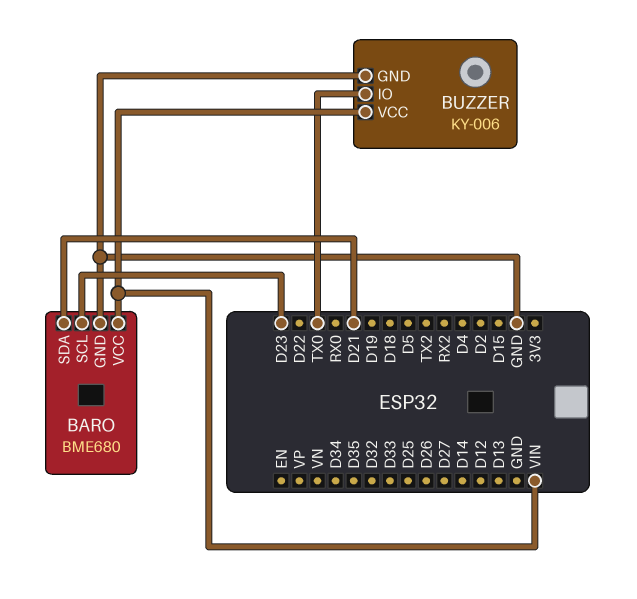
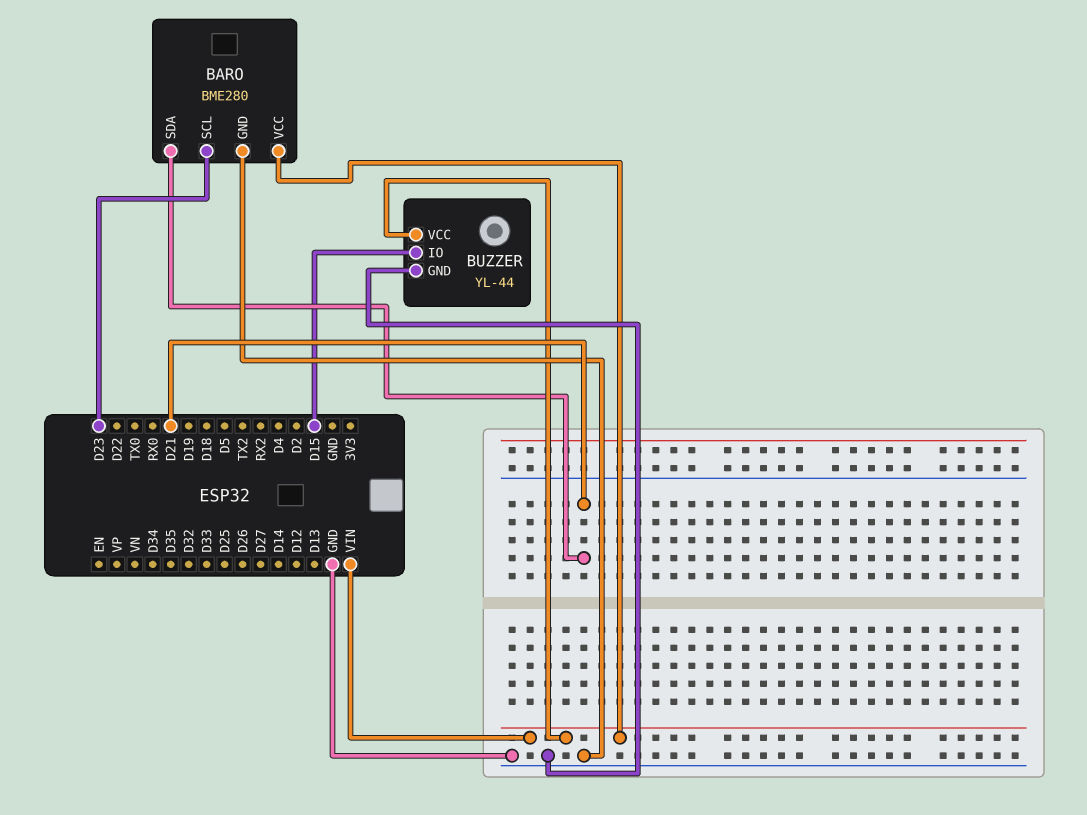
BARO: BME680 -> BME280
BUZZER: KY-006 -> YL-44
BUZZER pin IO: TX0 -> D15

